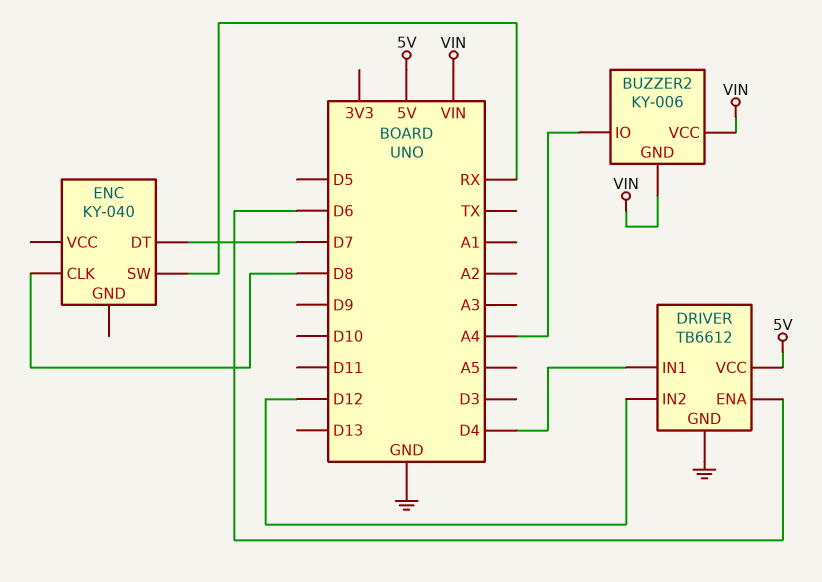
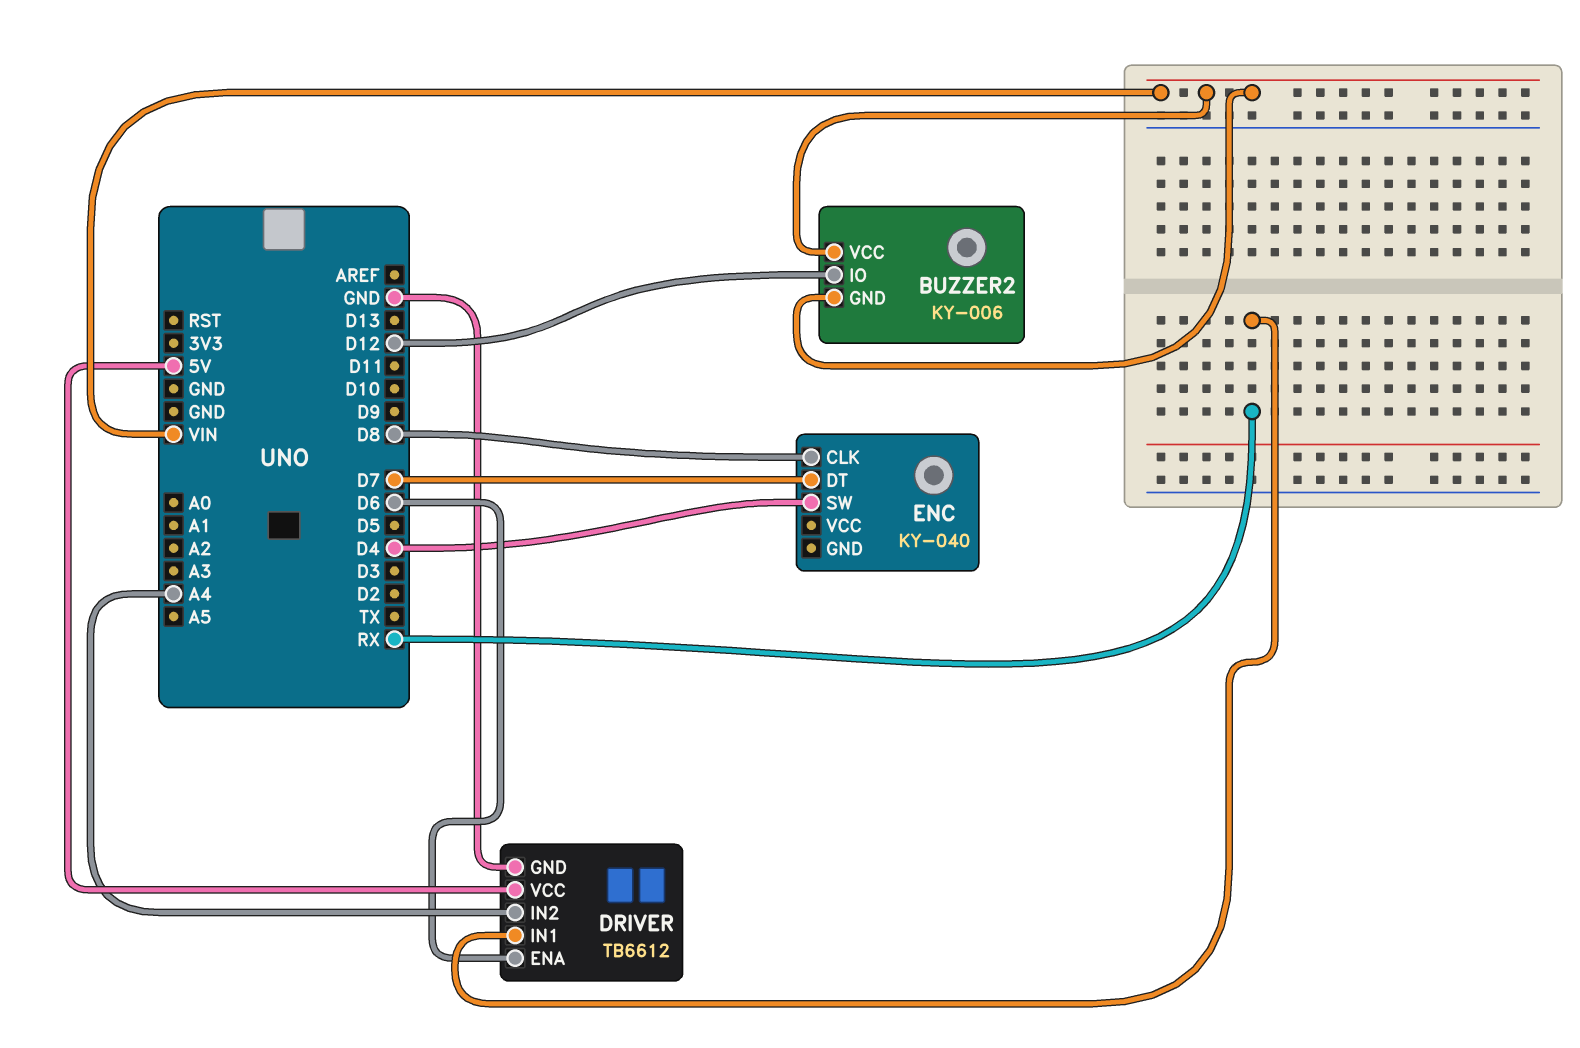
BUZZER2 pin IO: A4 -> D12
DRIVER pin IN1: D4 -> RX
DRIVER pin IN2: D12 -> A4
ENC pin SW: RX -> D4

